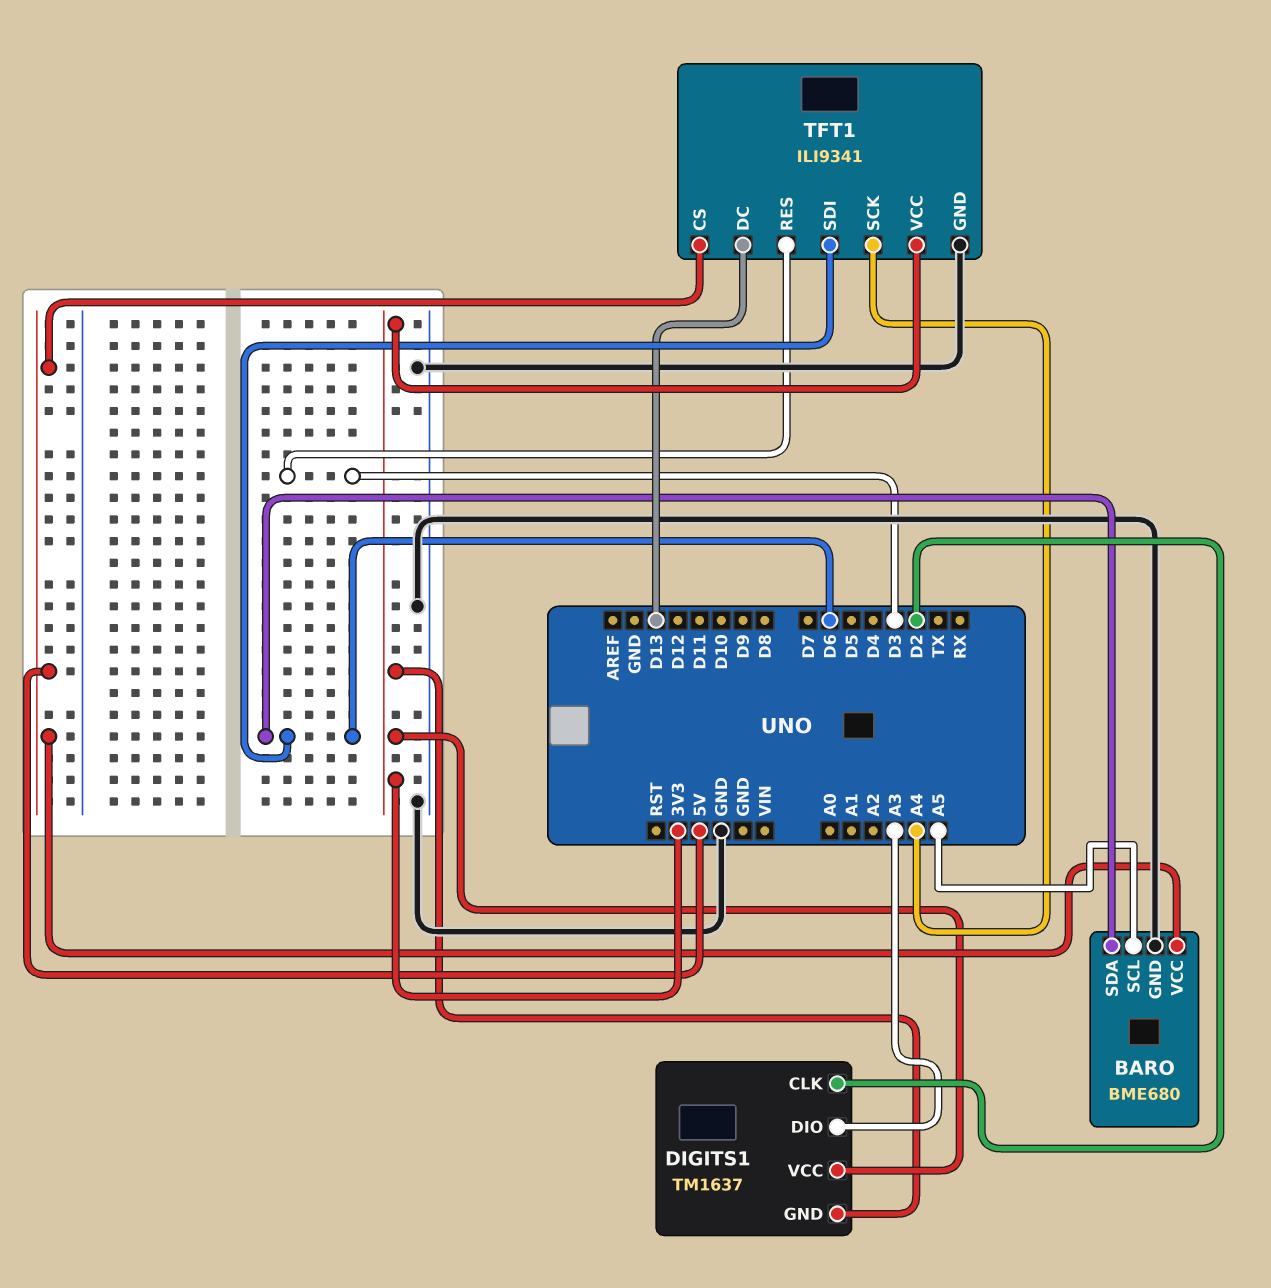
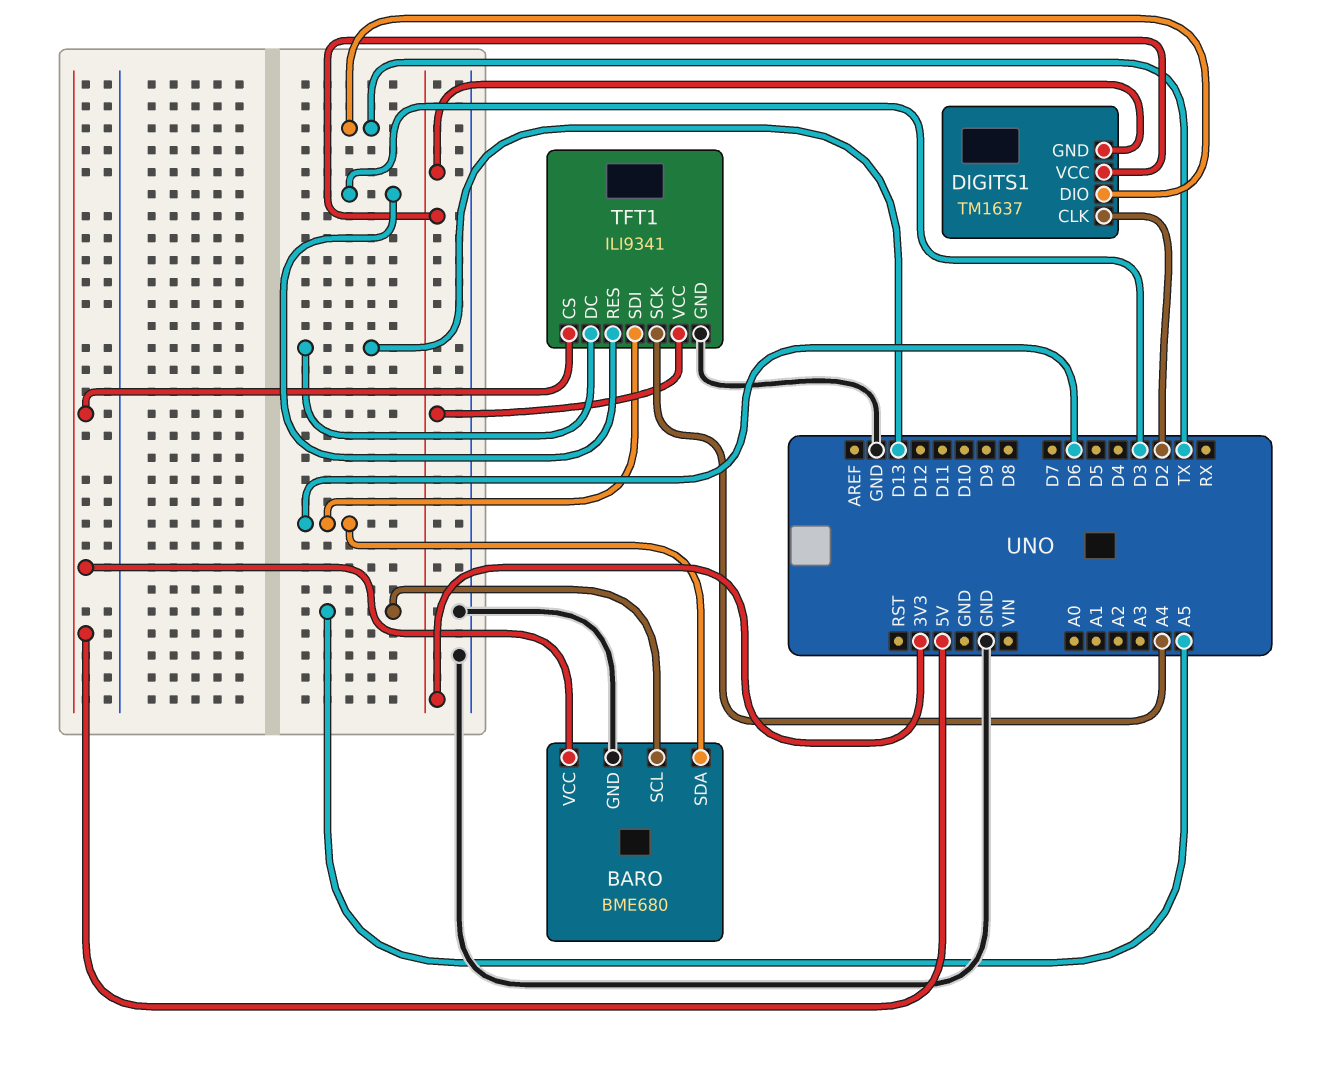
DIGITS1 pin DIO: A3 -> TX

